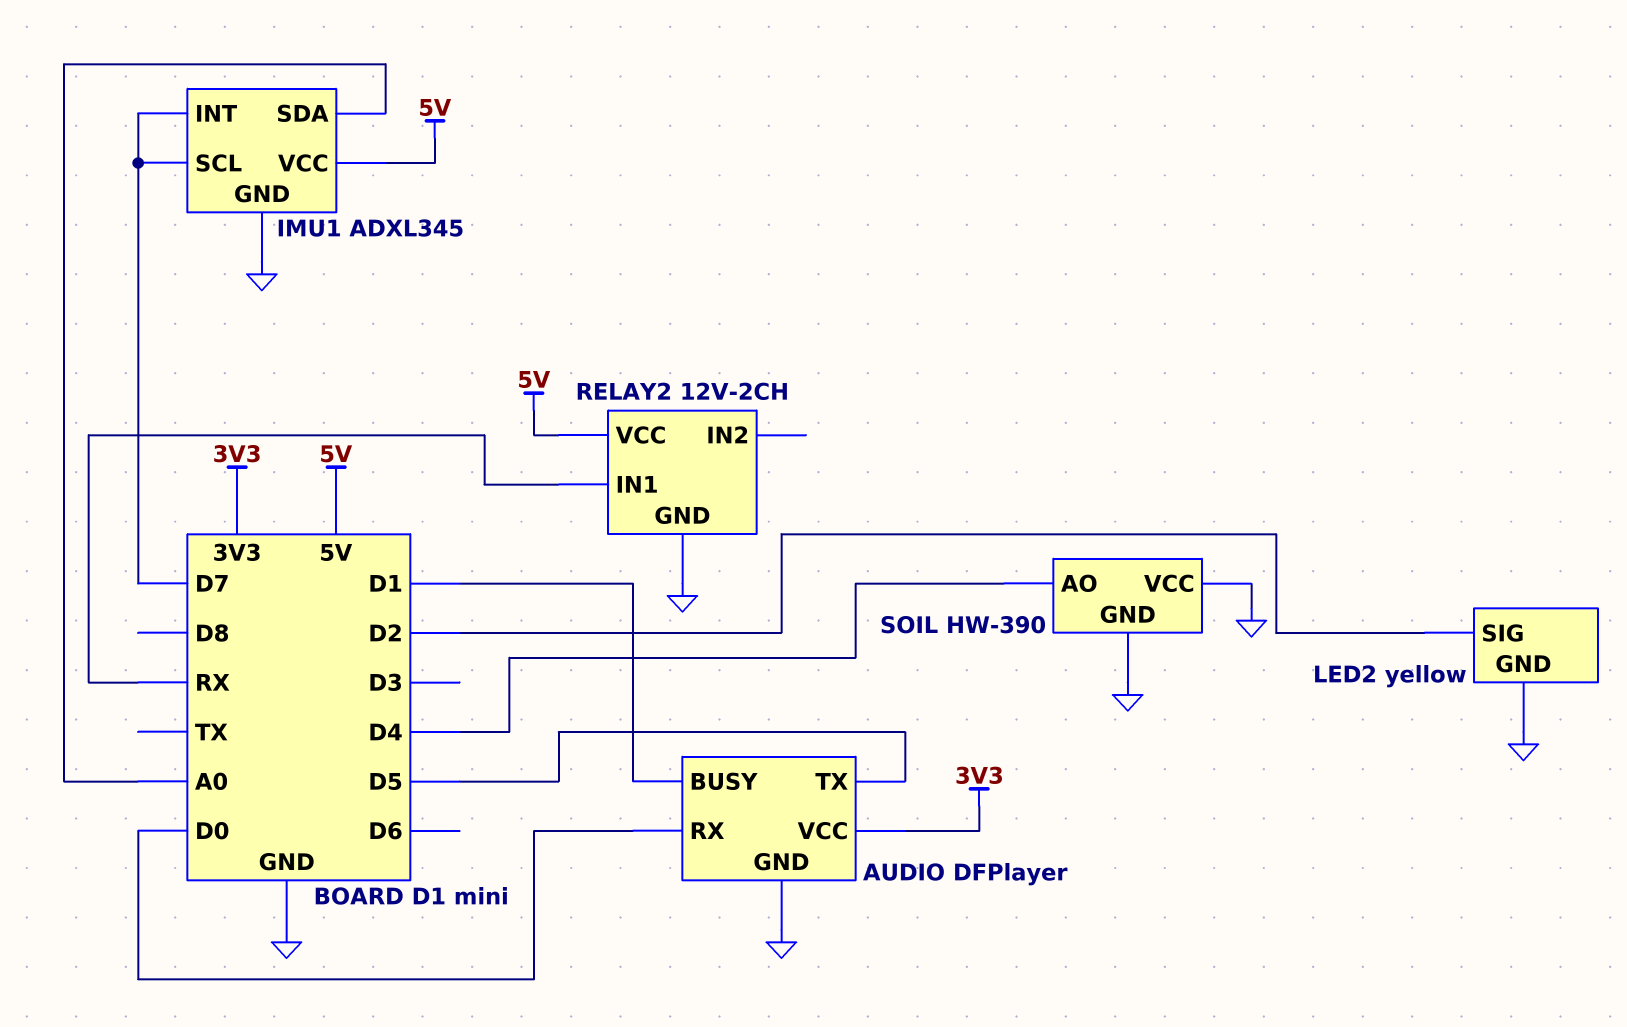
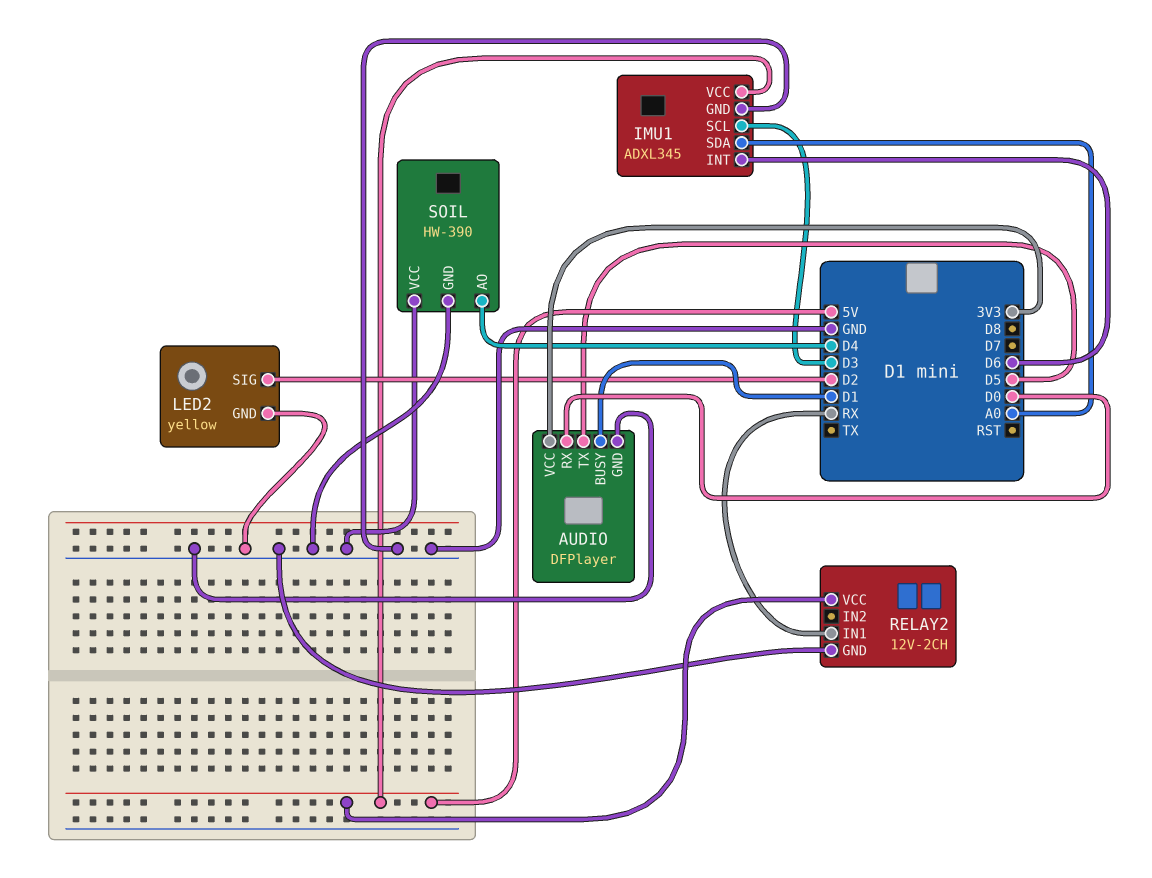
IMU1 pin INT: D7 -> D6
IMU1 pin SCL: D7 -> D3

